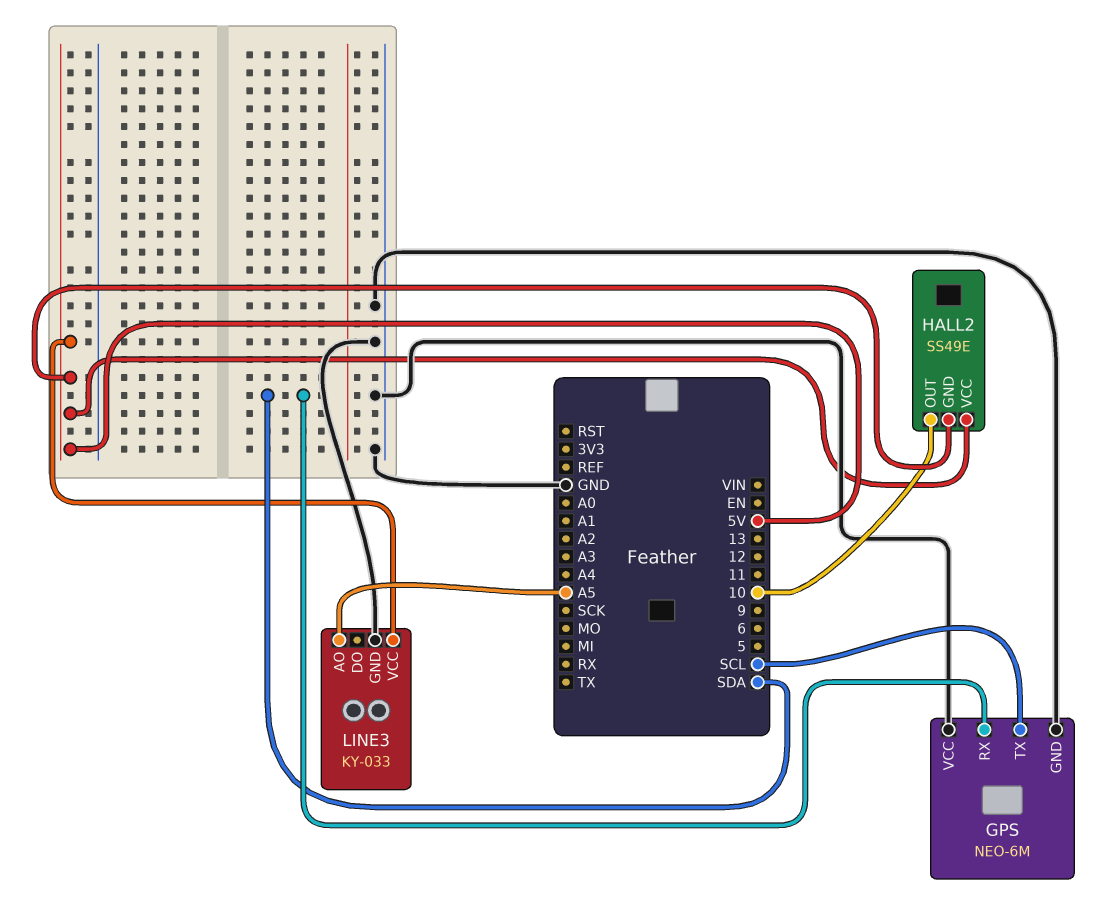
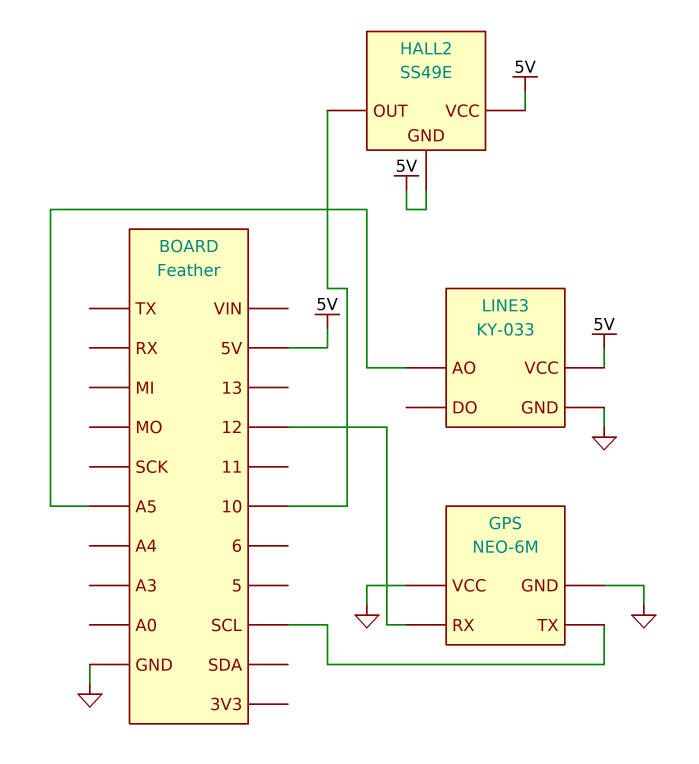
GPS pin RX: SDA -> 12

